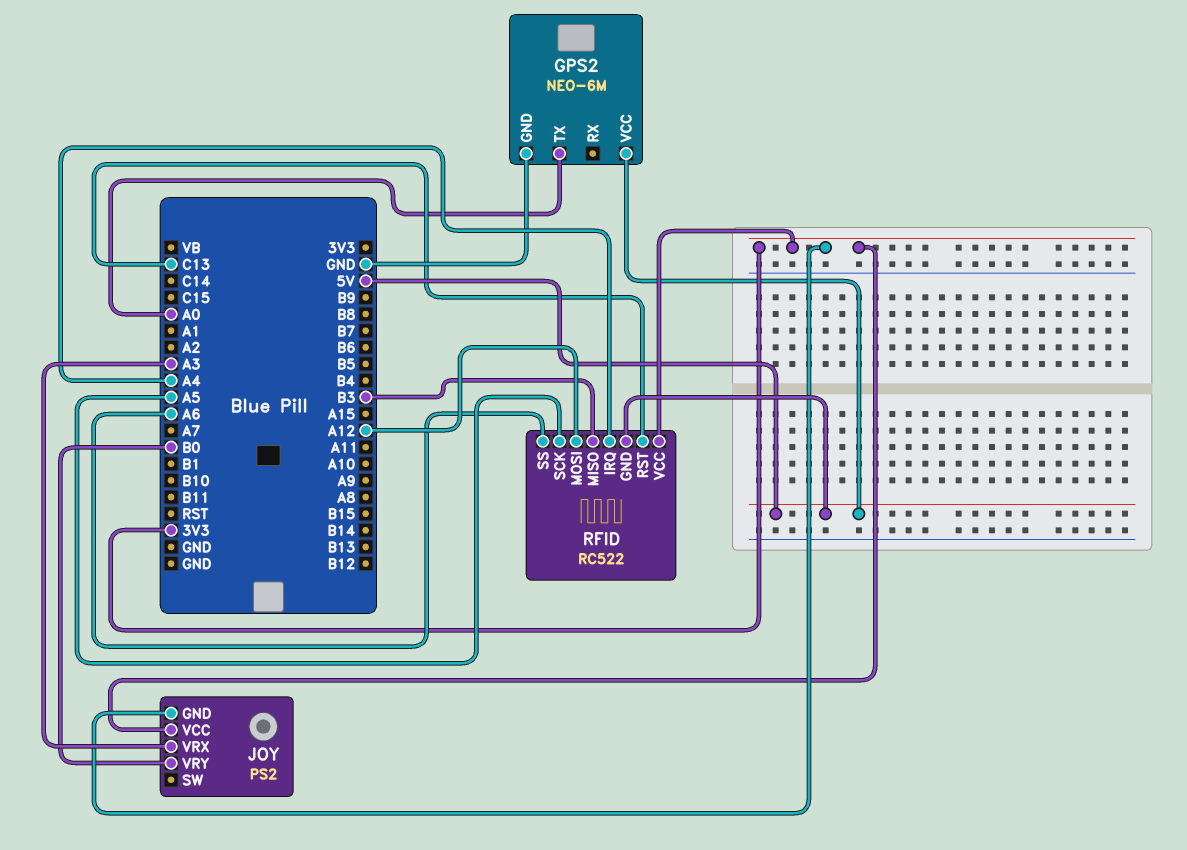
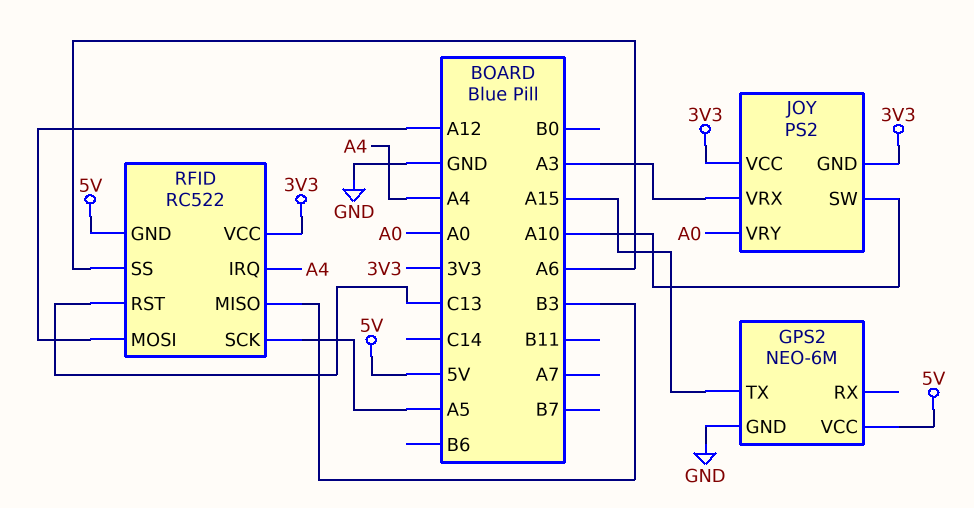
GPS2 pin TX: A0 -> A15
JOY pin SW: none -> A10
JOY pin VRY: B0 -> A0

